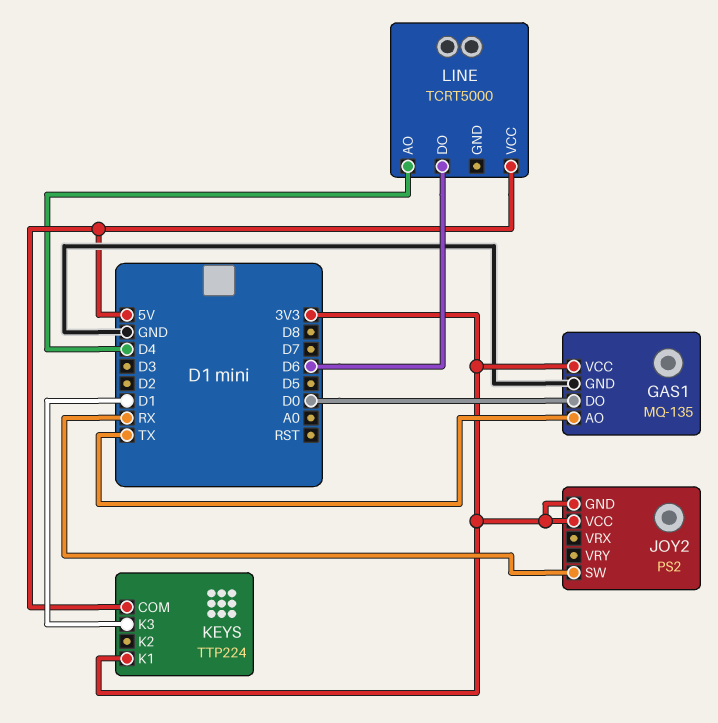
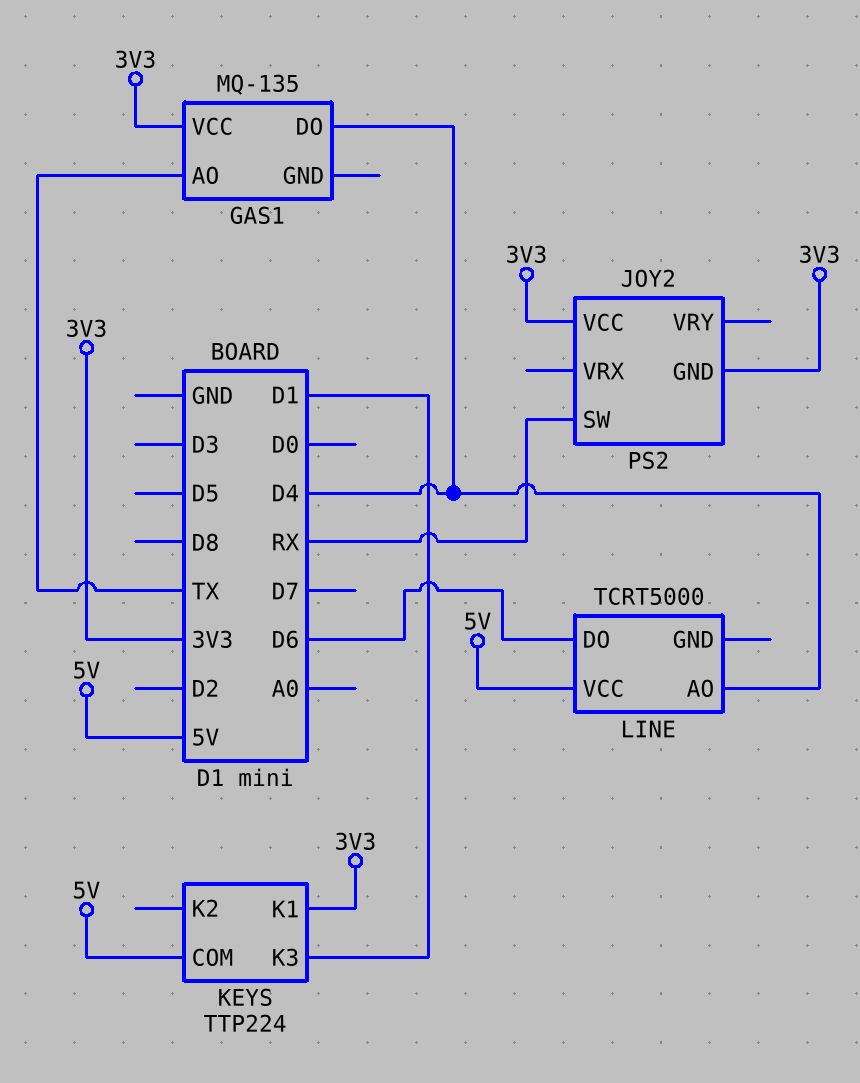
GAS1 pin DO: D0 -> D4
GAS1 pin GND: GND -> none

